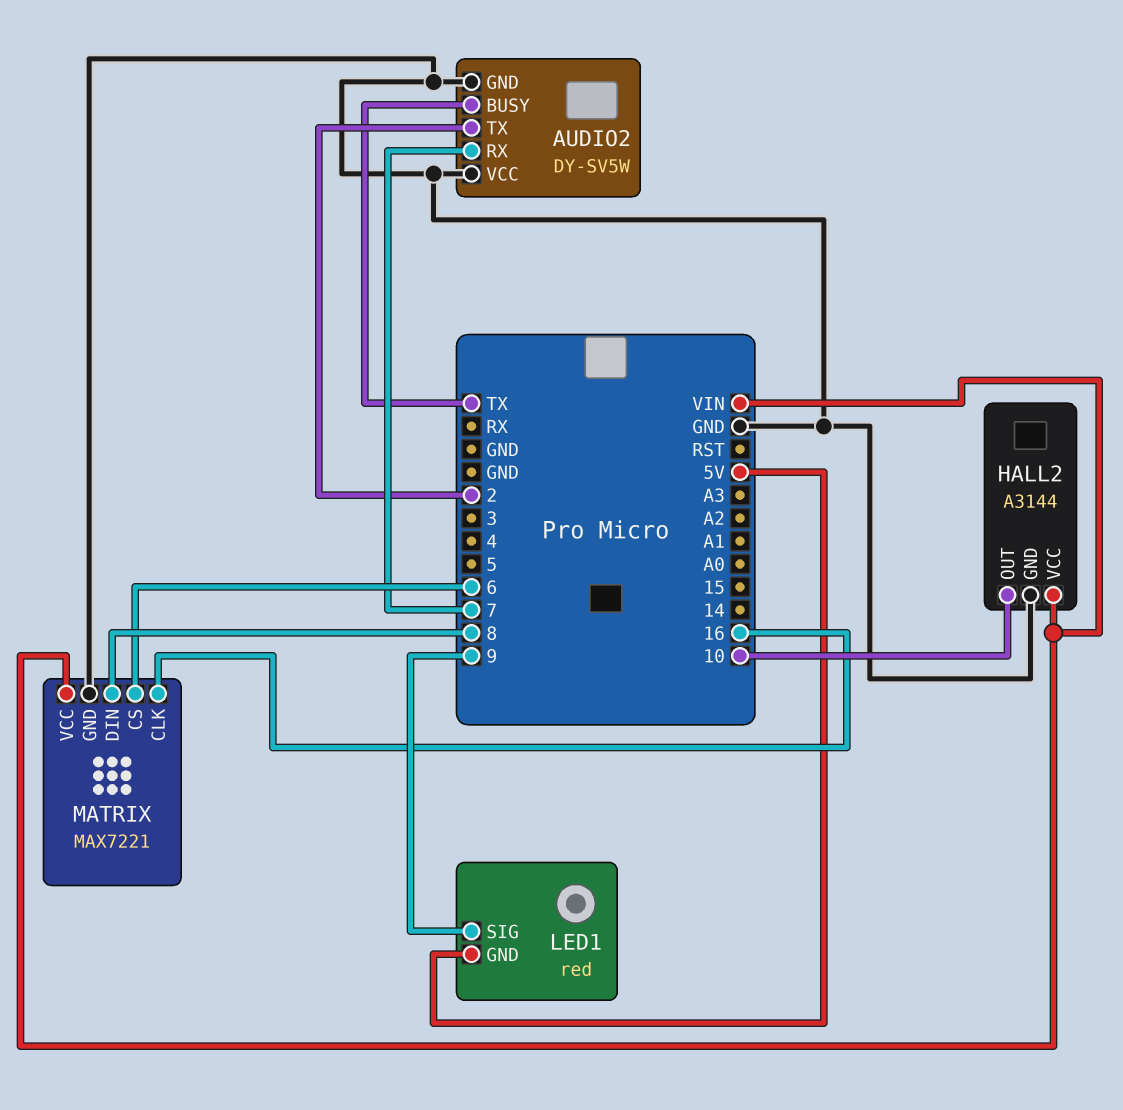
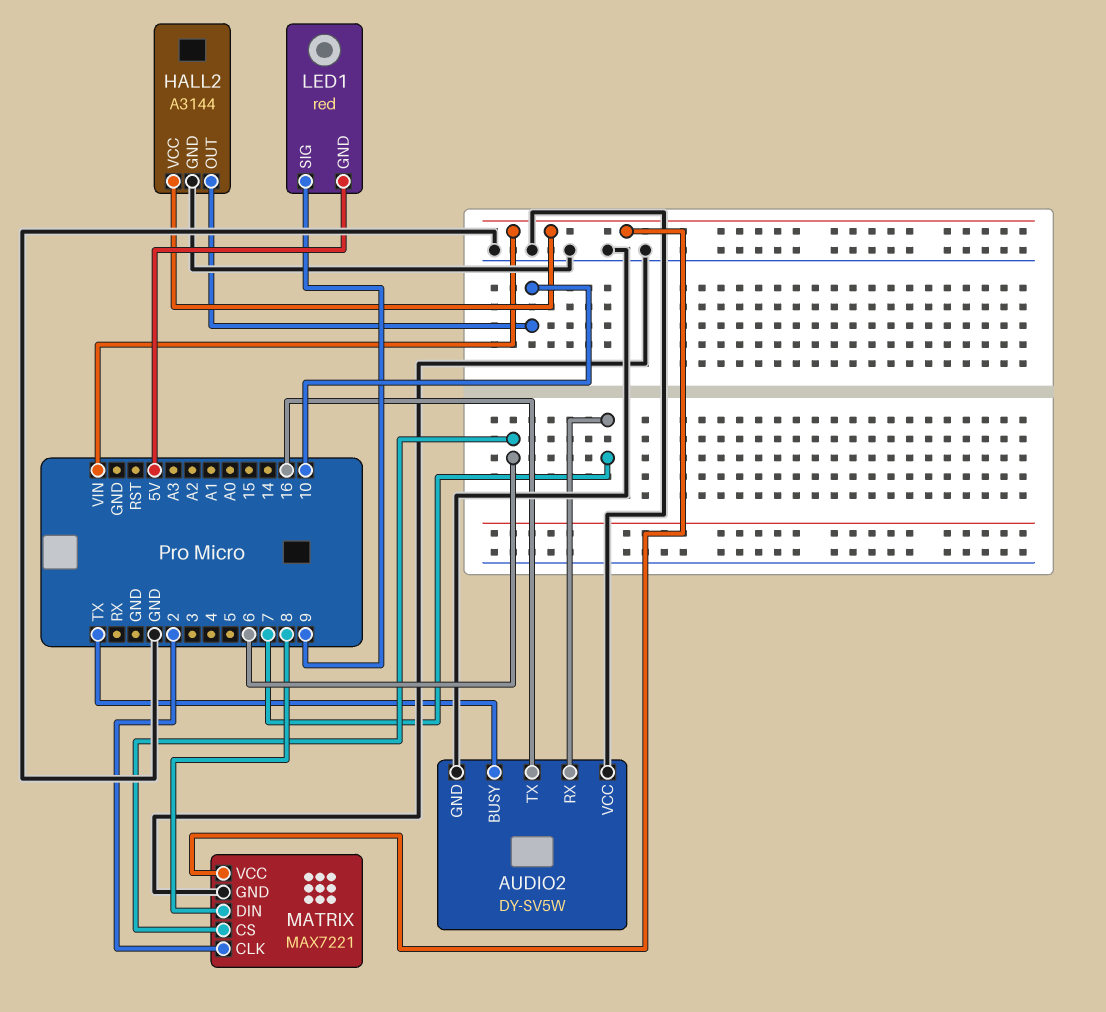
AUDIO2 pin TX: 2 -> 16
MATRIX pin CLK: 16 -> 2

